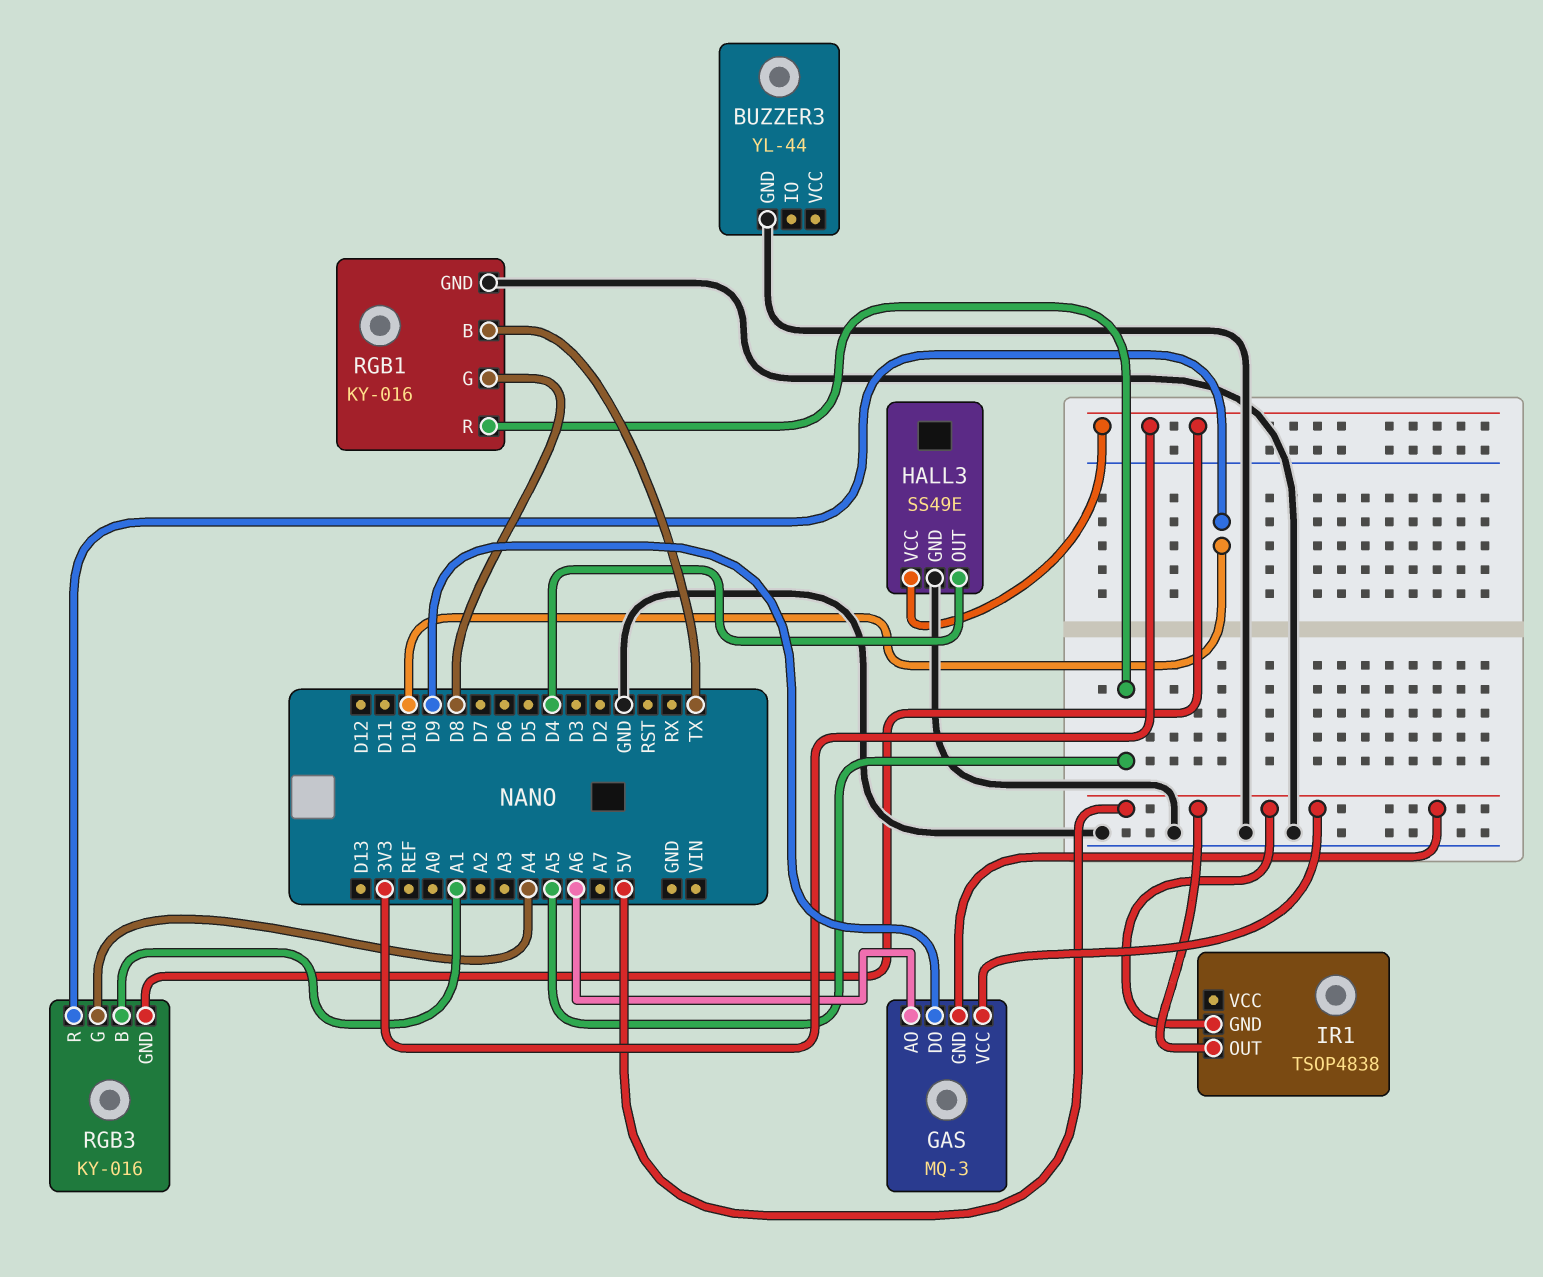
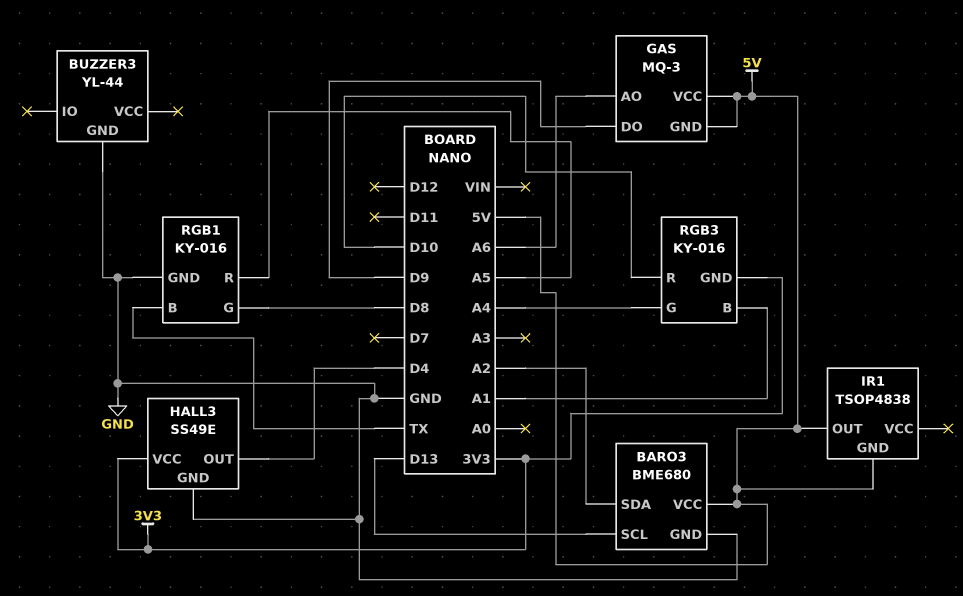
BARO3: none -> BME680
BARO3 pin GND: none -> GND
BARO3 pin SCL: none -> D13
BARO3 pin SDA: none -> A2
BARO3 pin VCC: none -> 5V

